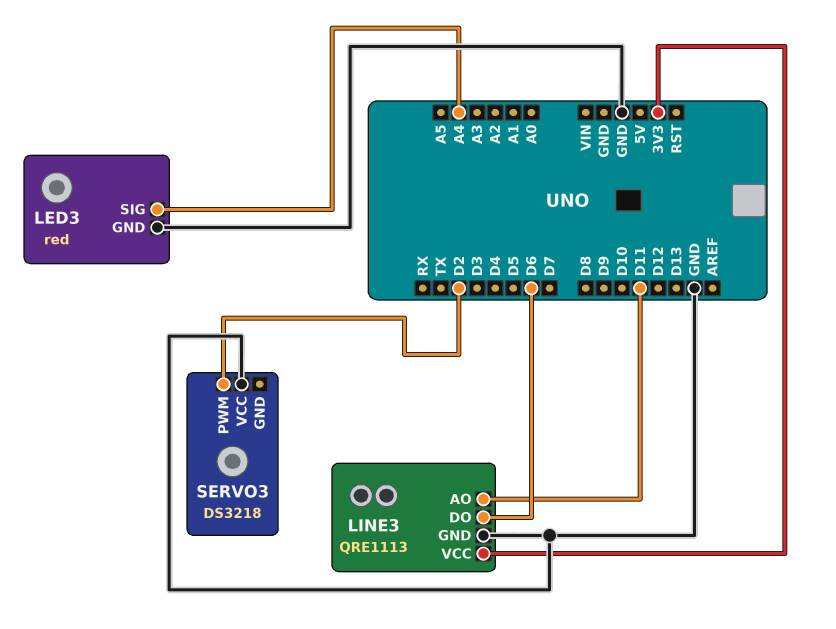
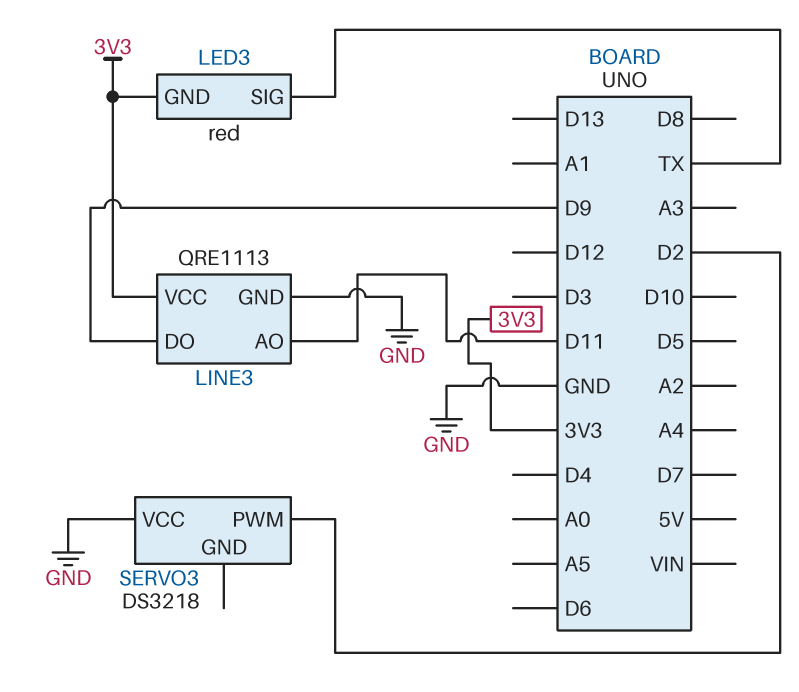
LED3 pin GND: GND -> 3V3
LED3 pin SIG: A4 -> TX
LINE3 pin DO: D6 -> D9

